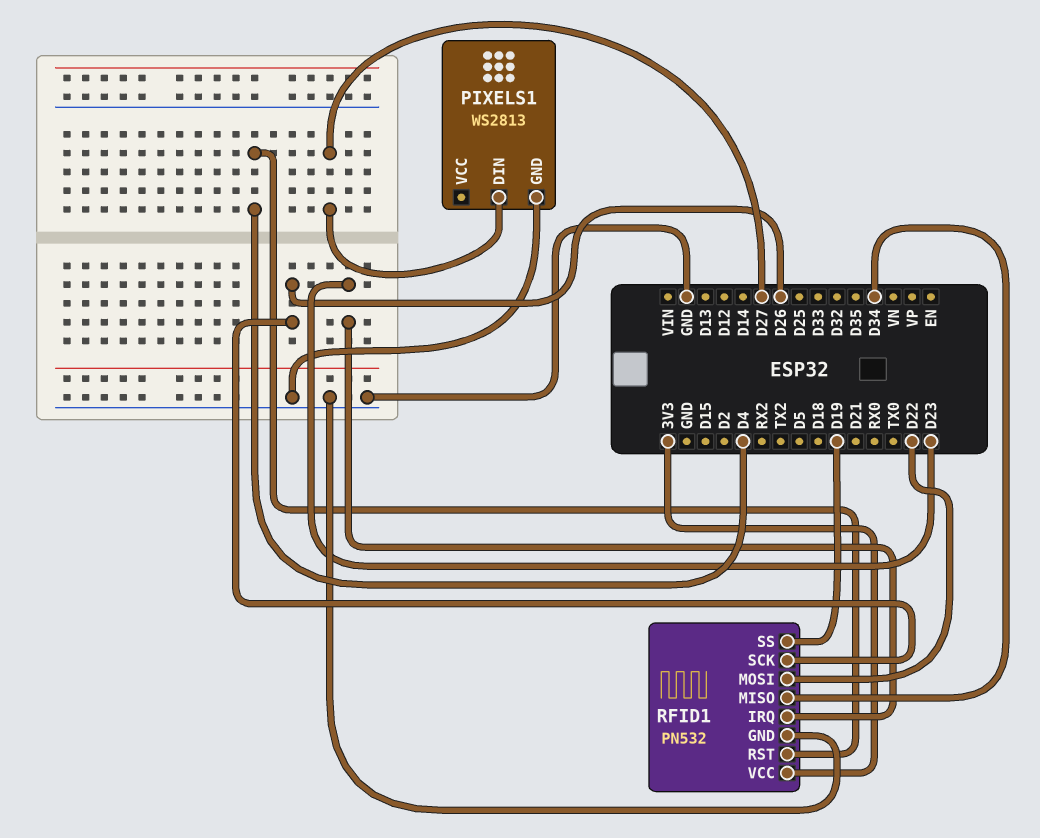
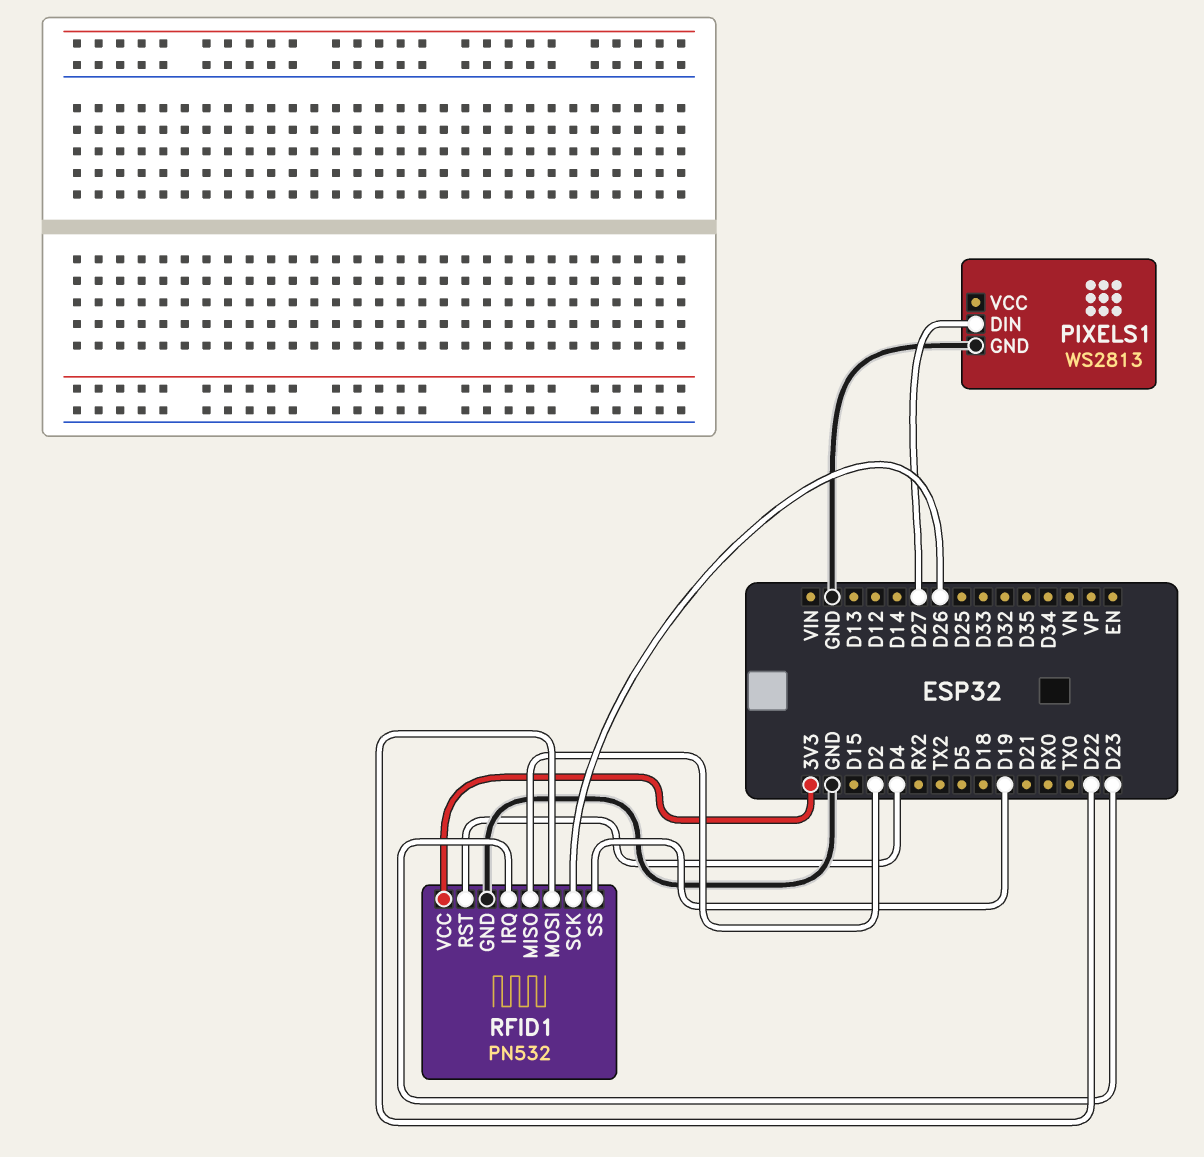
RFID1 pin MISO: D34 -> D2

